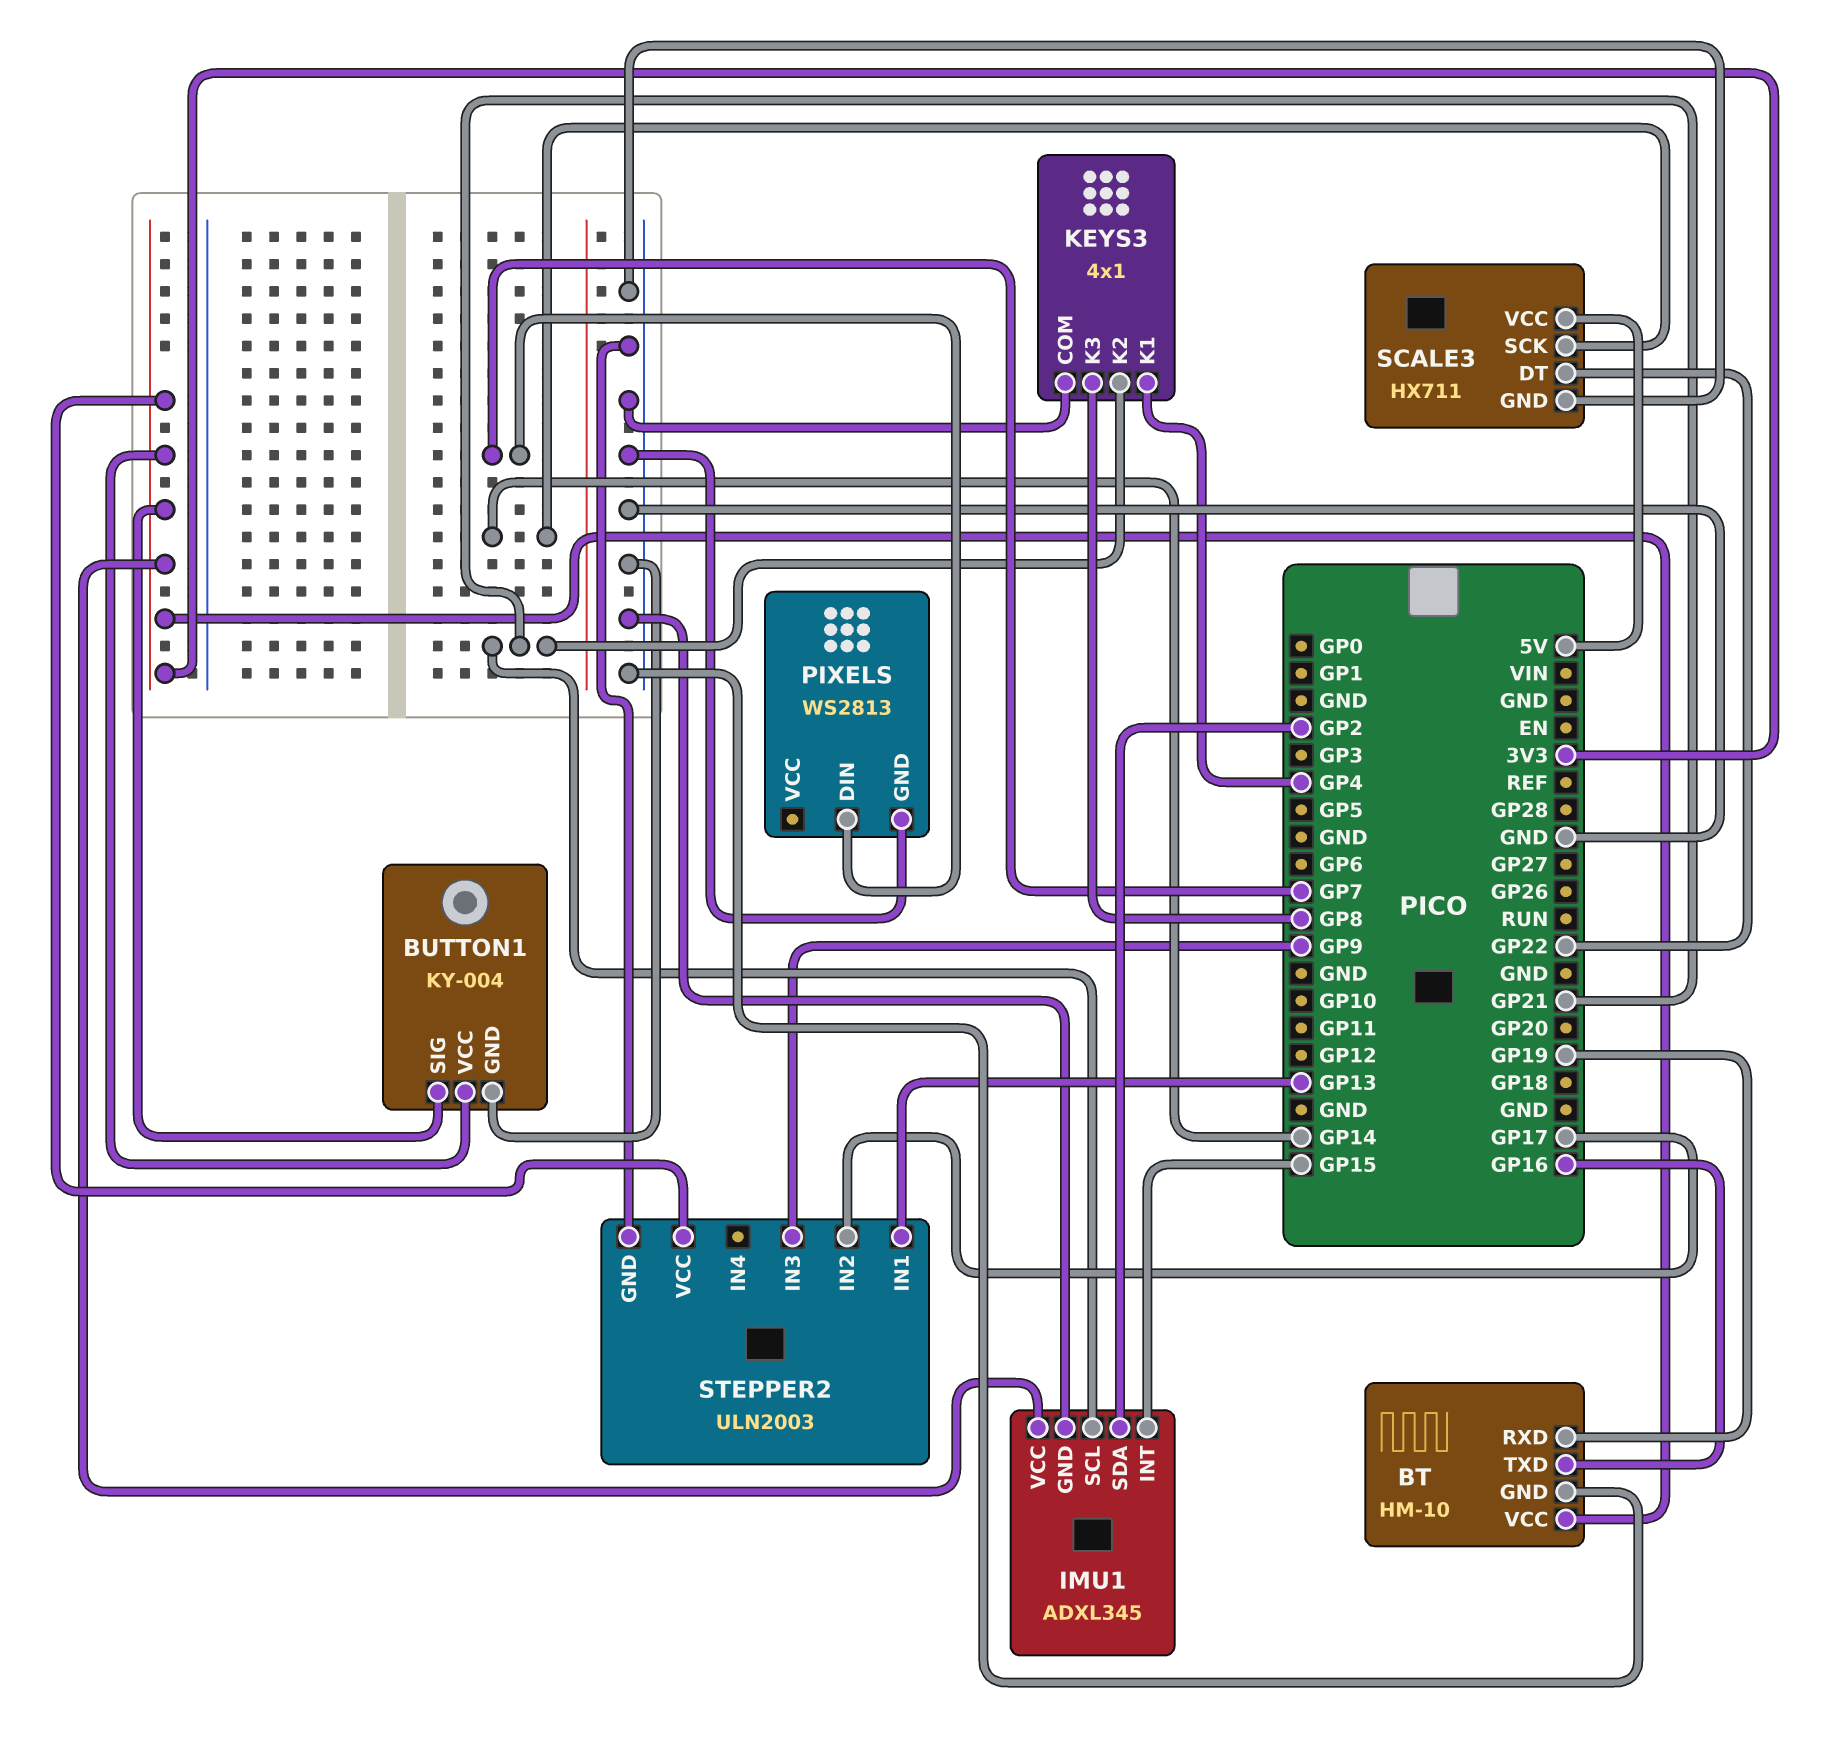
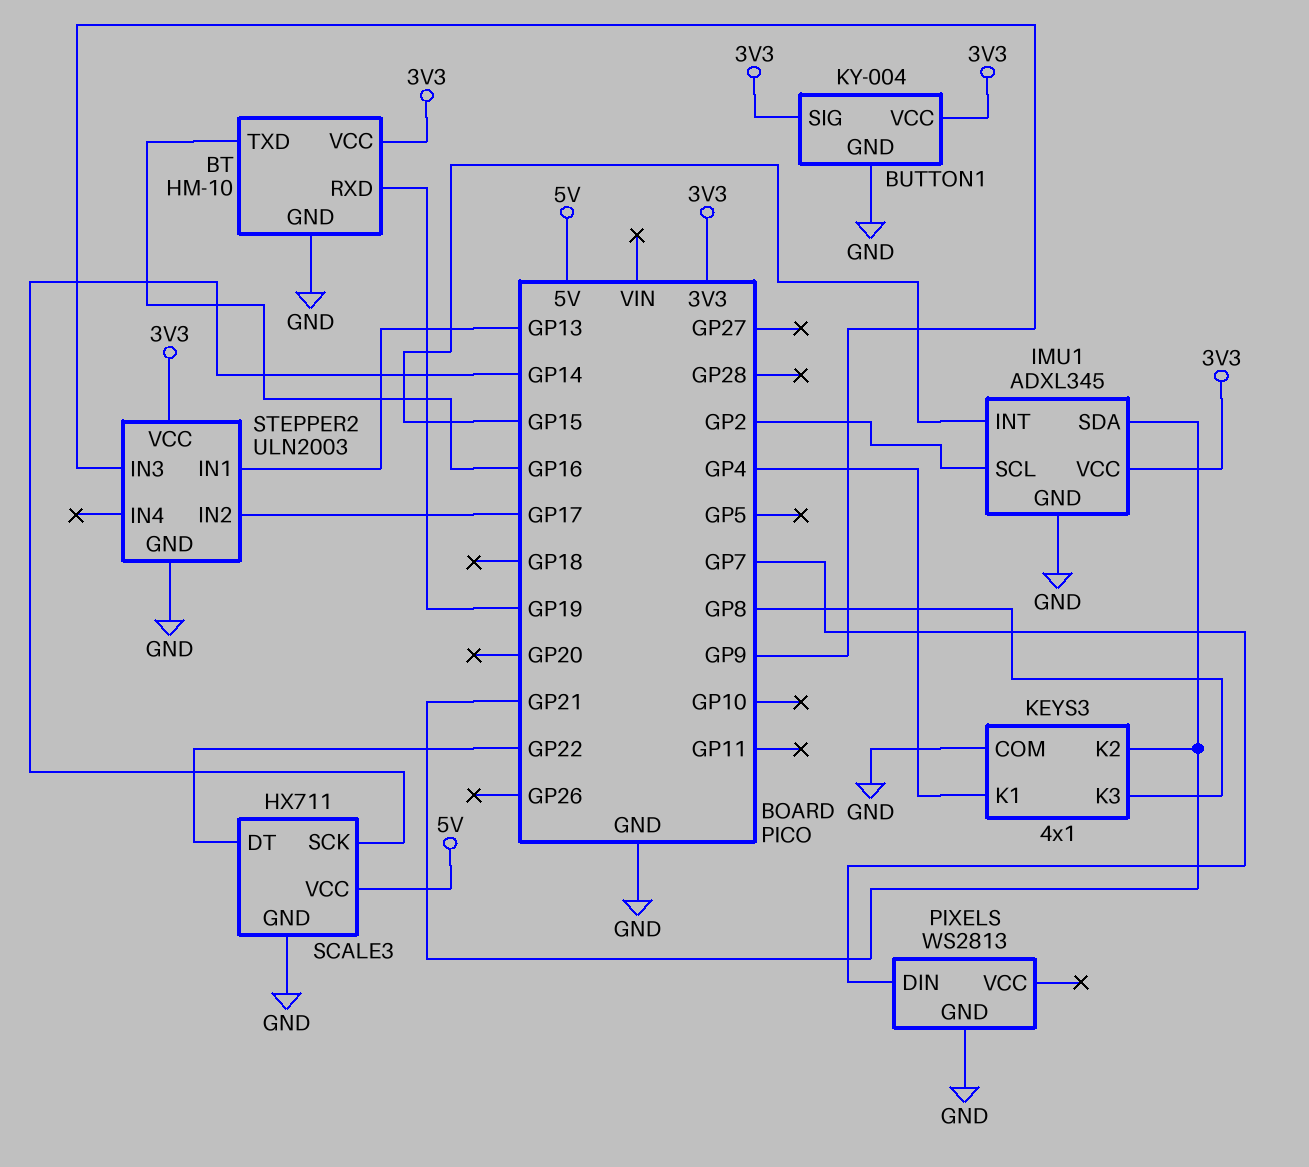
IMU1 pin SCL: GP21 -> GP2
IMU1 pin SDA: GP2 -> GP21

